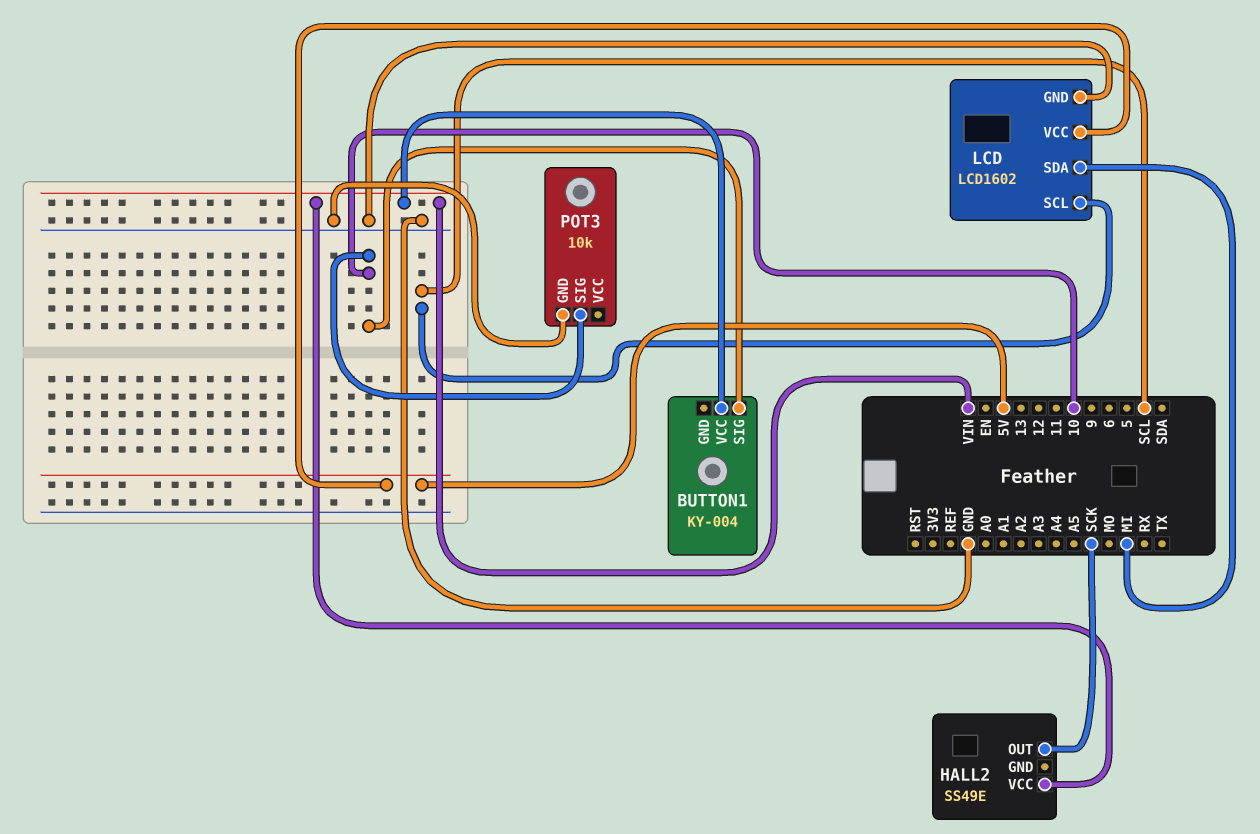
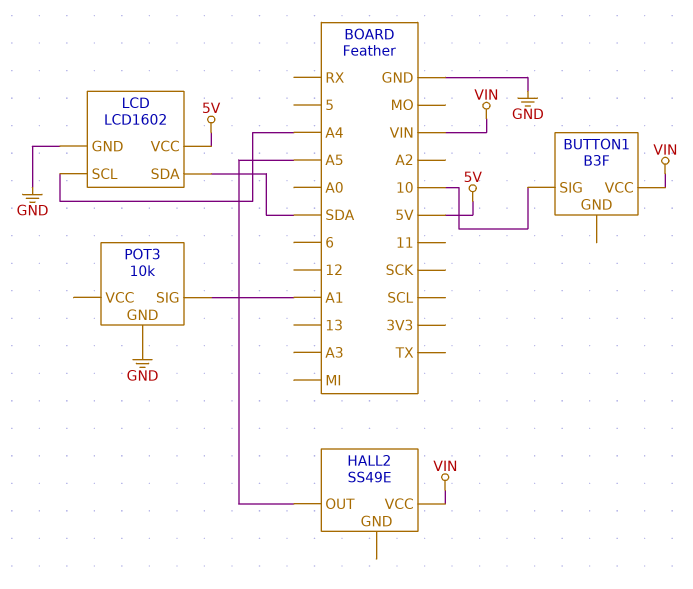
BUTTON1: KY-004 -> B3F
HALL2 pin OUT: SCK -> A5
LCD pin SCL: SCL -> A4
LCD pin SDA: MI -> SDA
POT3 pin SIG: 10 -> A1

